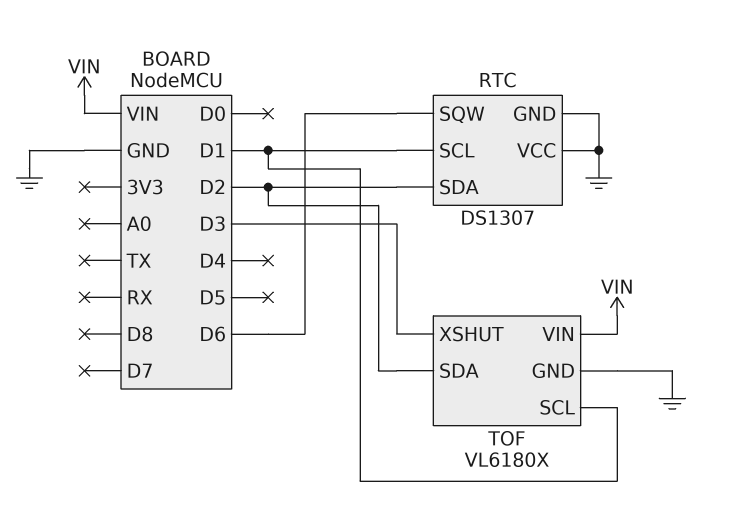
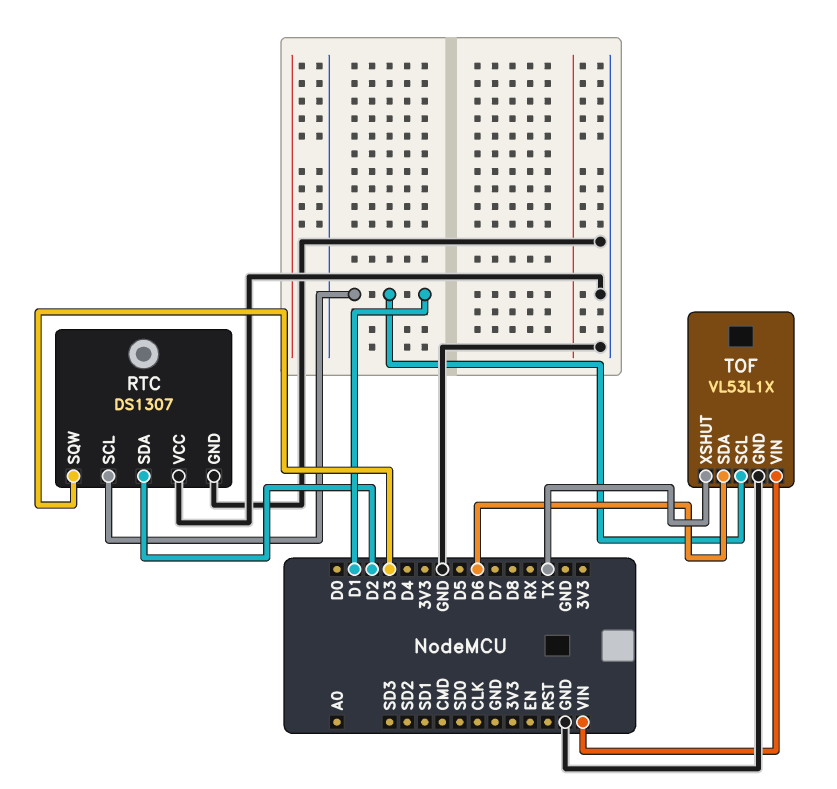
RTC pin SQW: D6 -> D3
TOF: VL6180X -> VL53L1X
TOF pin SDA: D2 -> D6
TOF pin XSHUT: D3 -> TX

